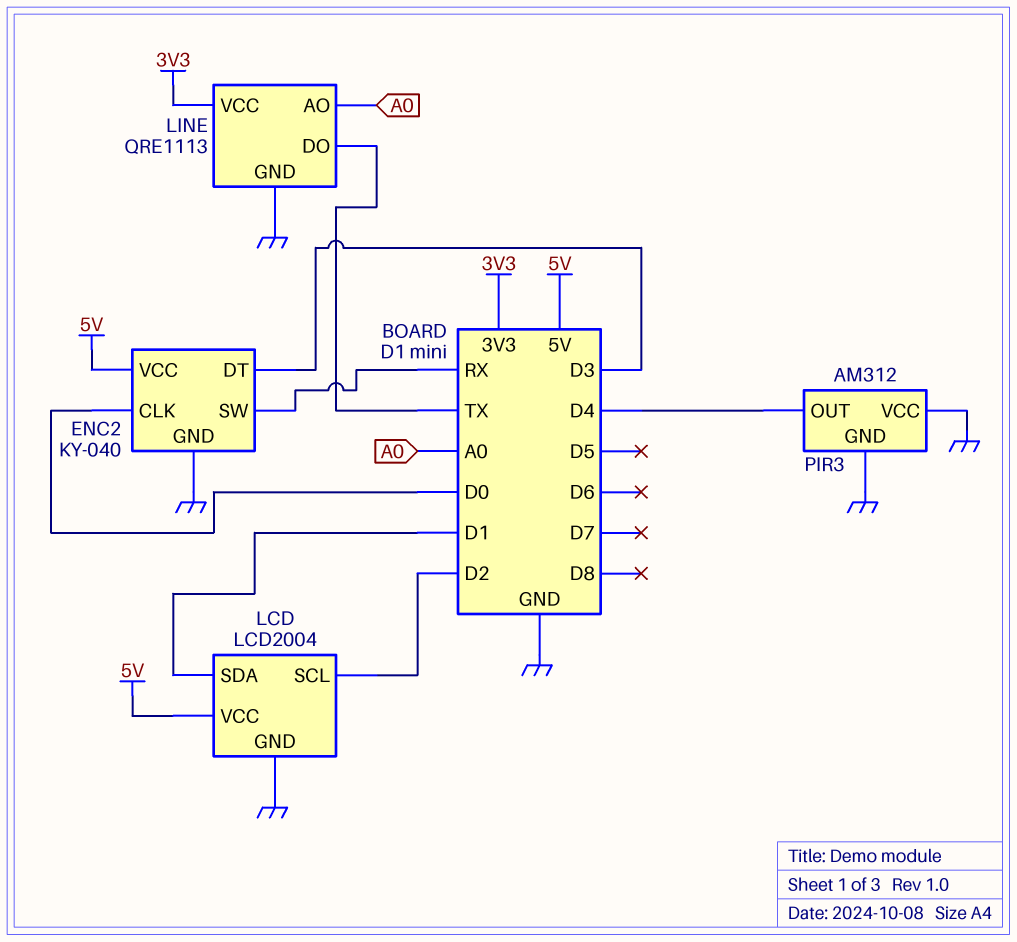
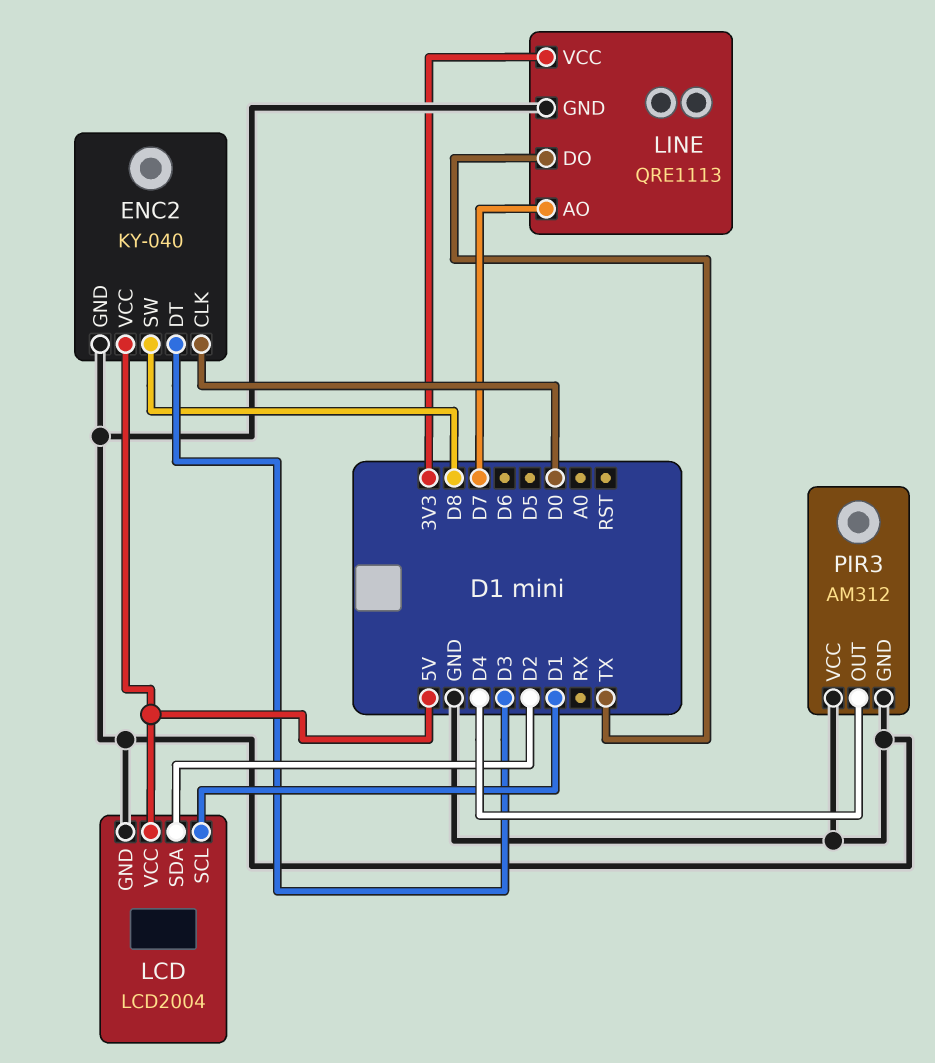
ENC2 pin SW: RX -> D8
LCD pin SCL: D2 -> D1
LCD pin SDA: D1 -> D2
LINE pin AO: A0 -> D7

